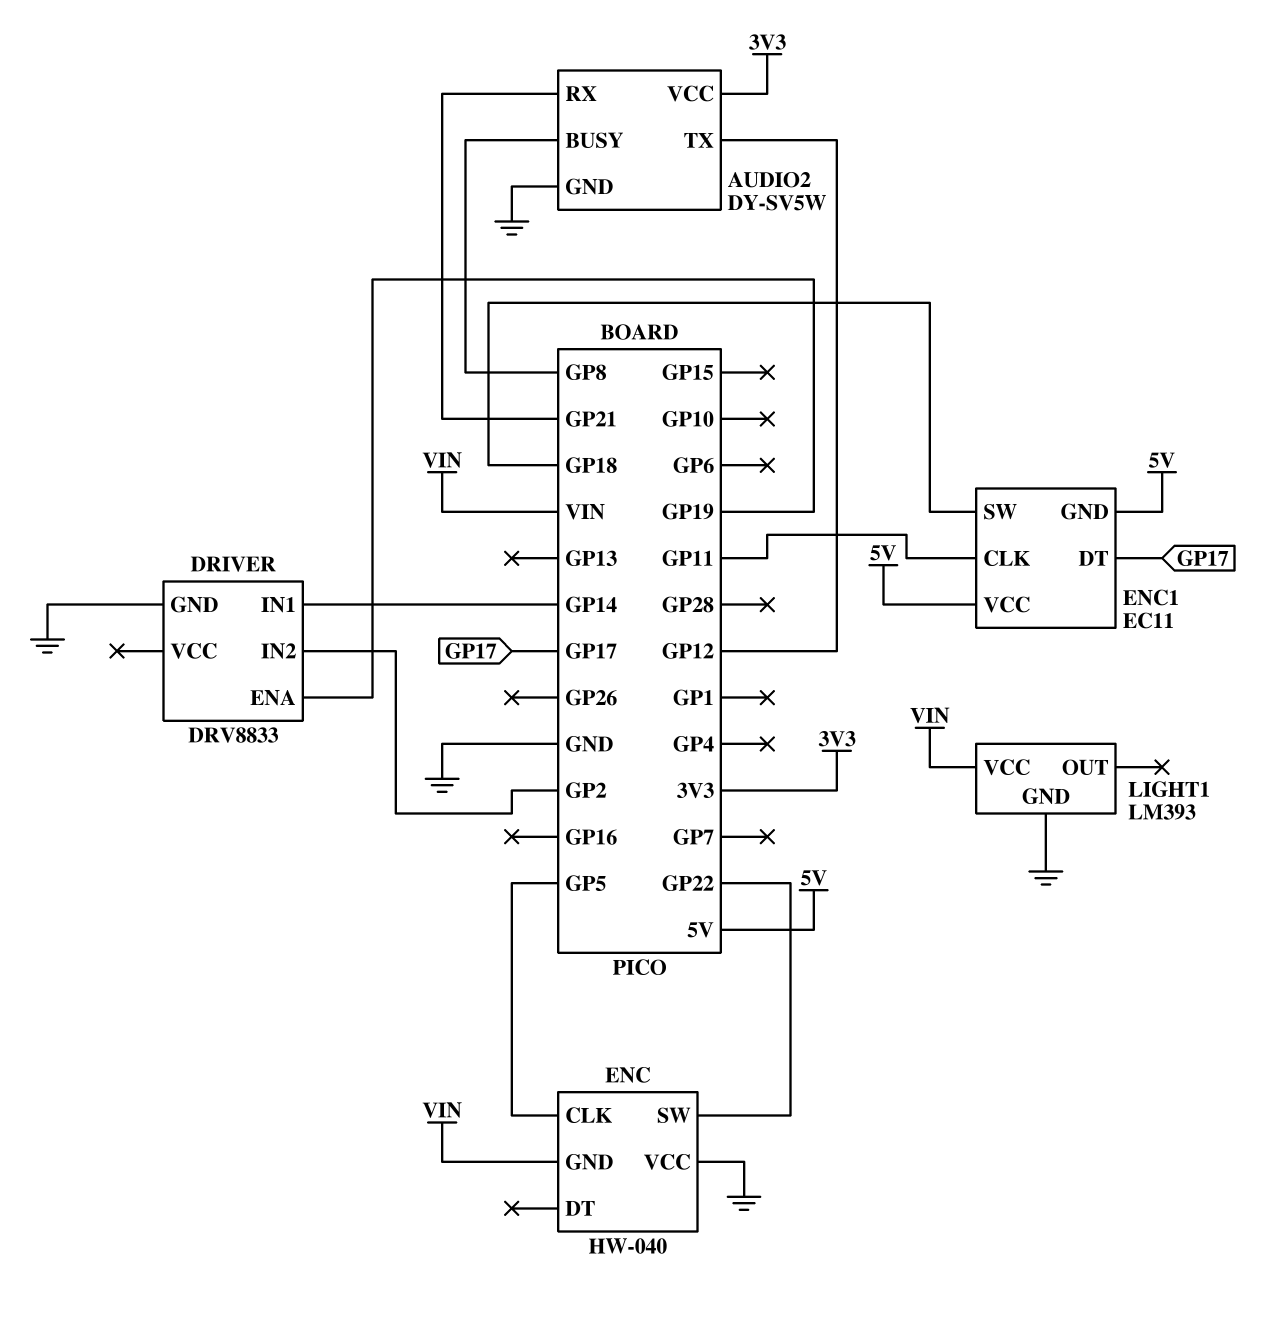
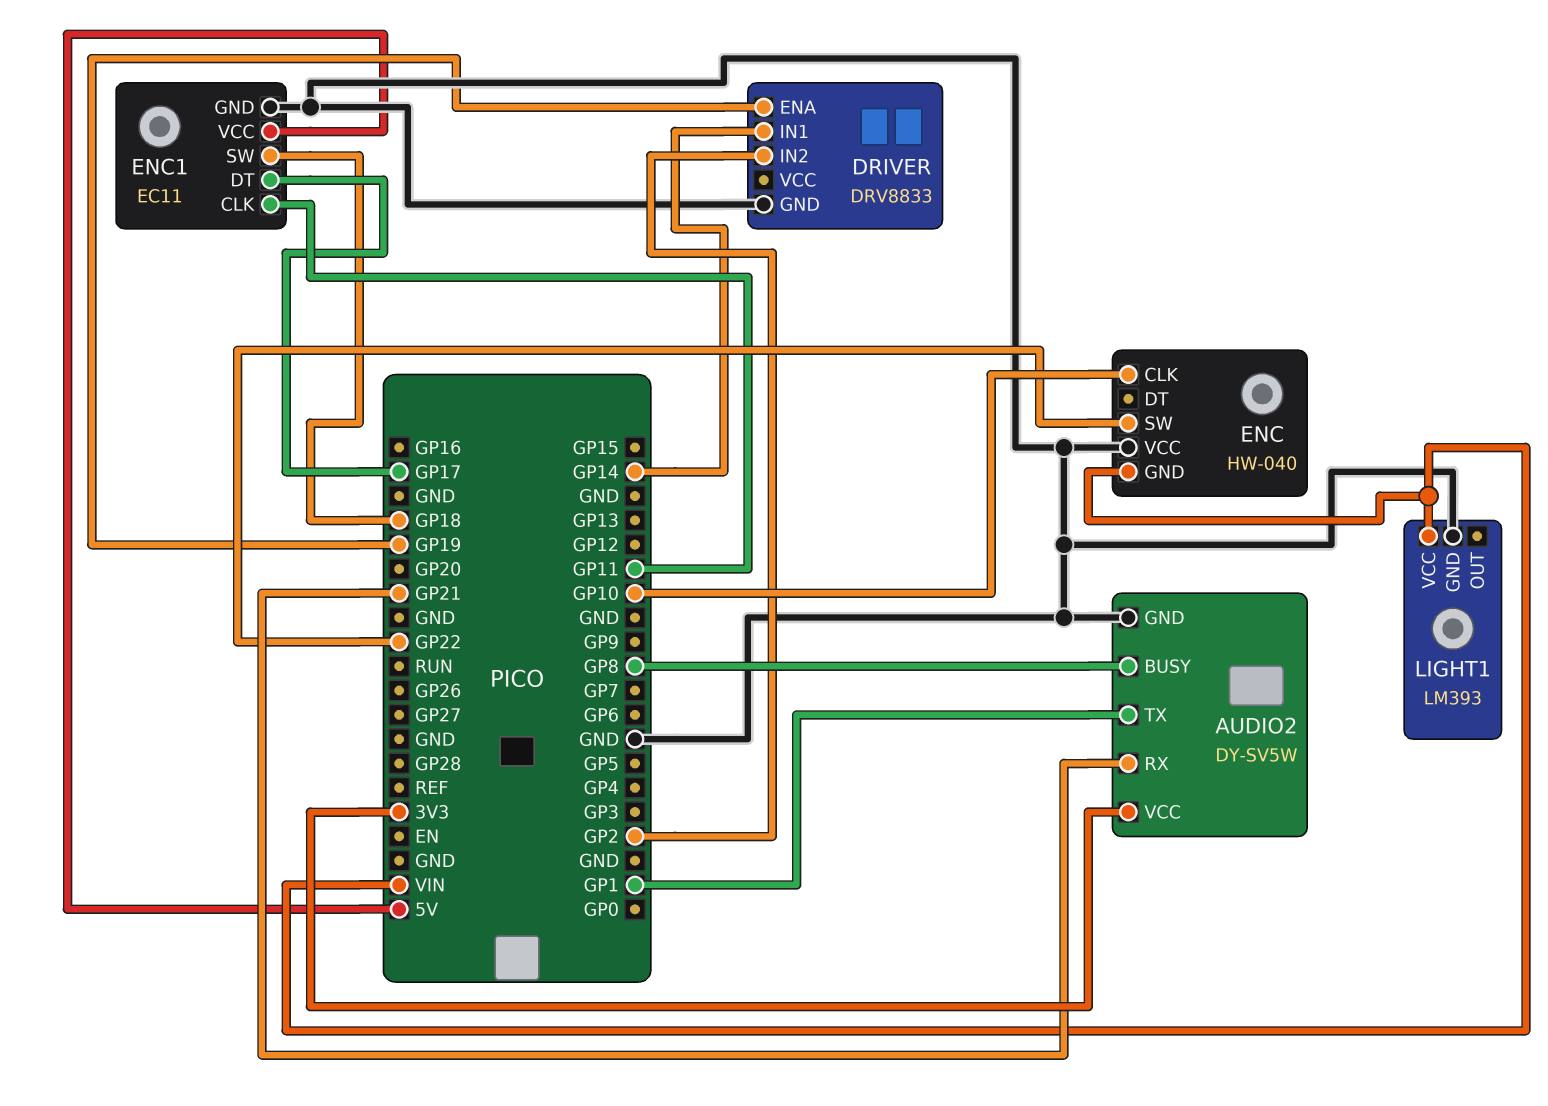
AUDIO2 pin TX: GP12 -> GP1
ENC pin CLK: GP5 -> GP10
ENC1 pin GND: 5V -> GND

